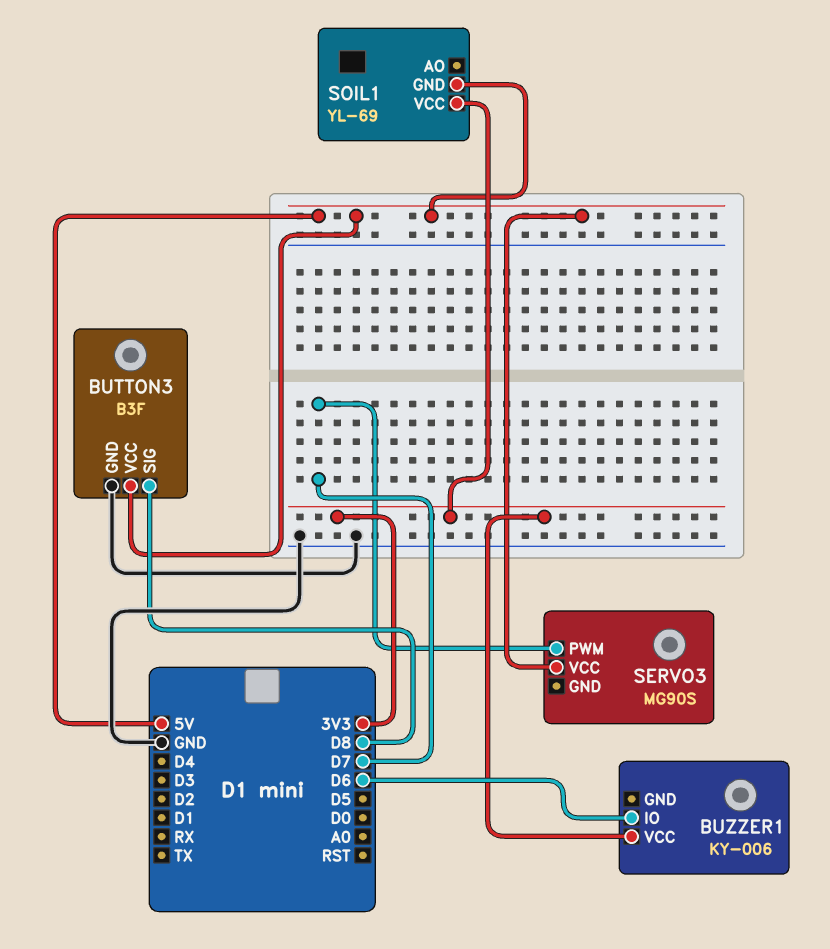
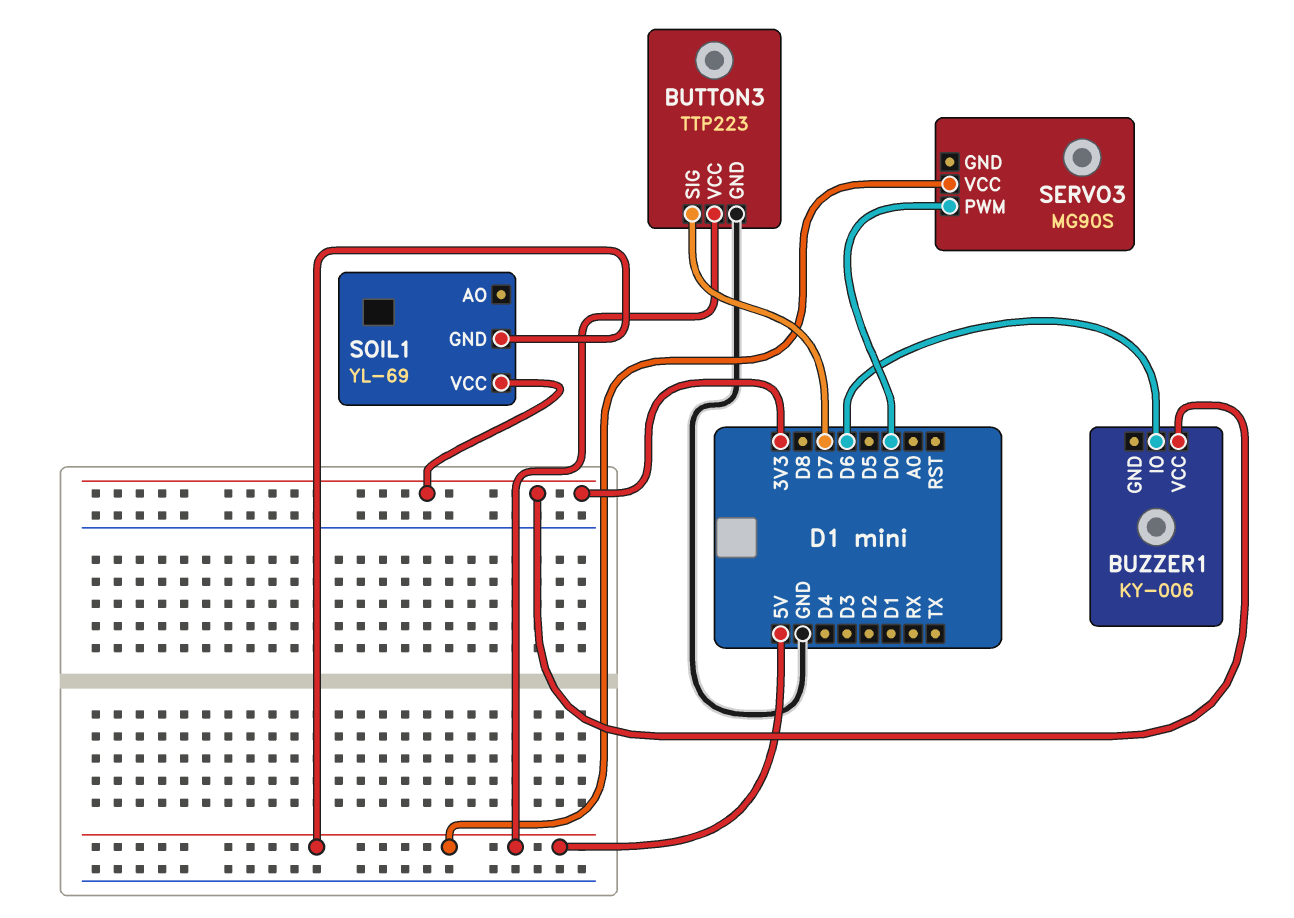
BUTTON3: B3F -> TTP223
BUTTON3 pin SIG: D8 -> D7
SERVO3 pin PWM: D7 -> D0

